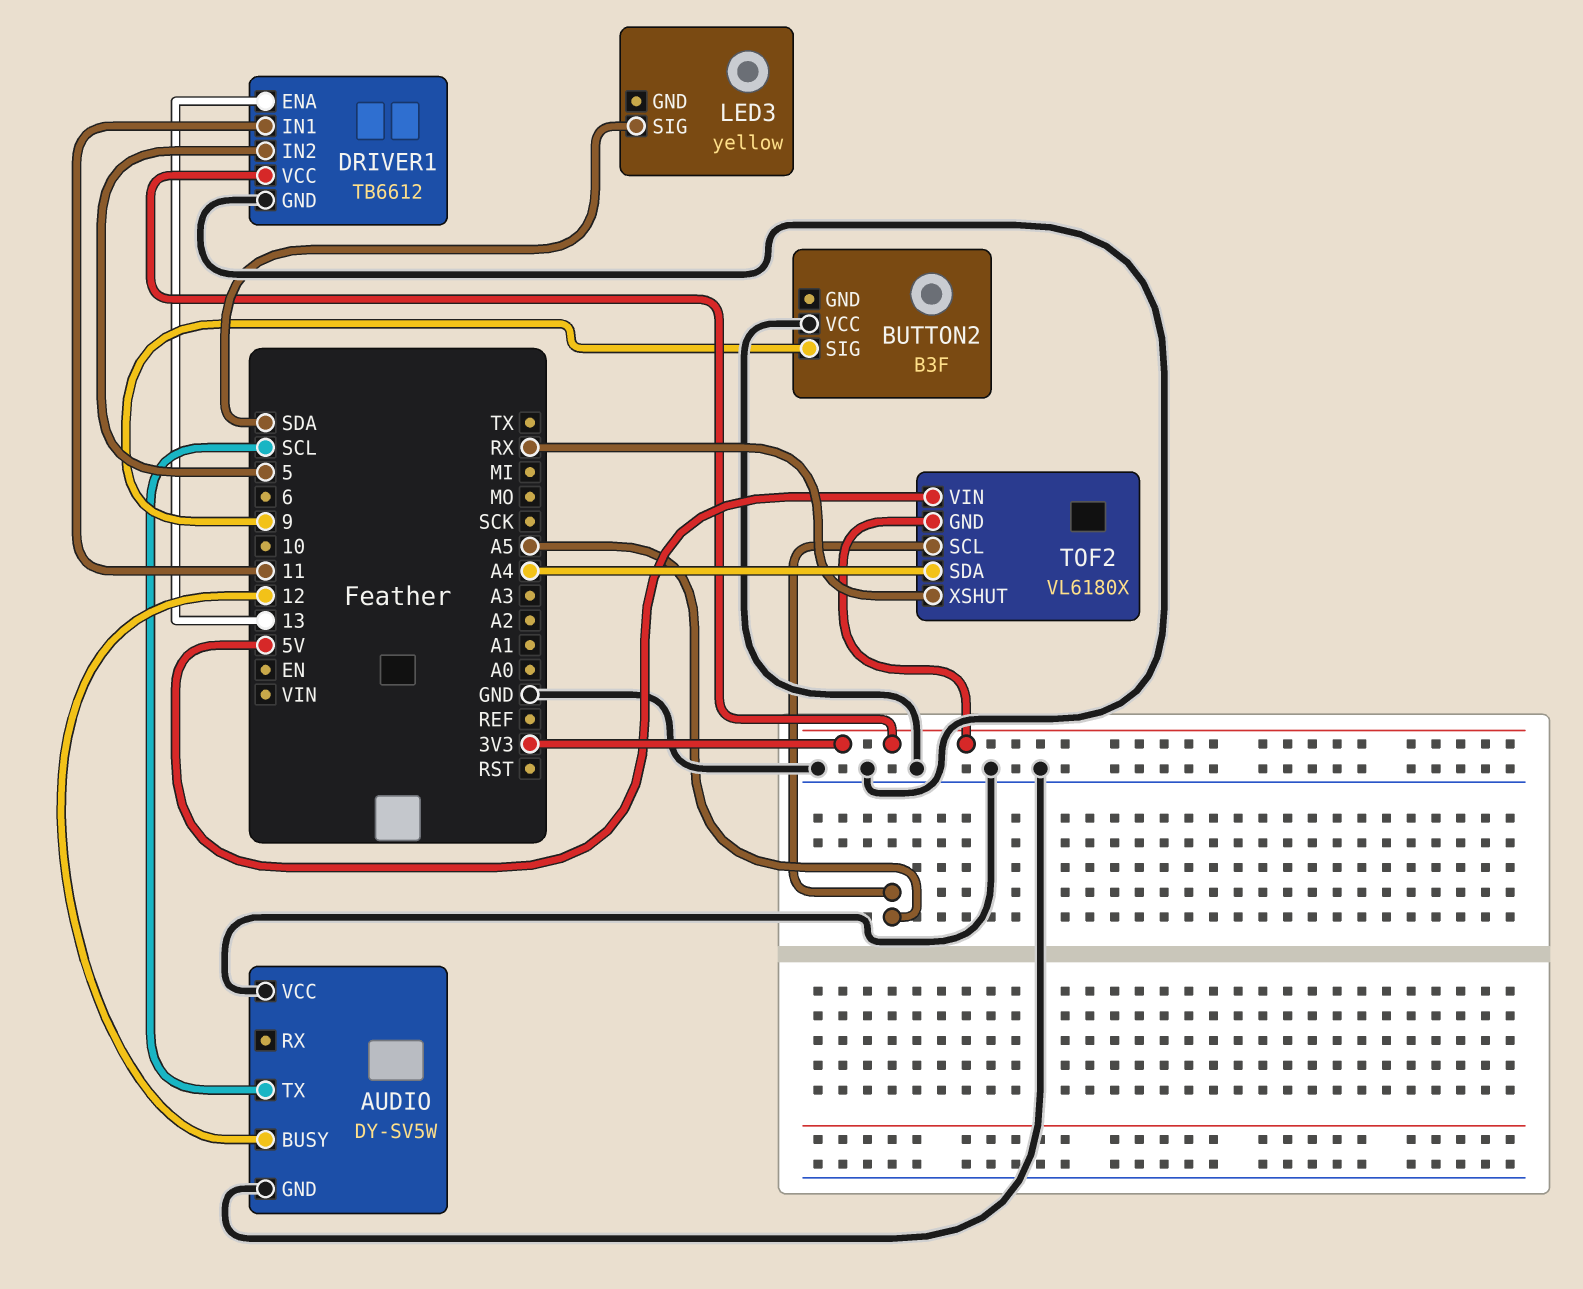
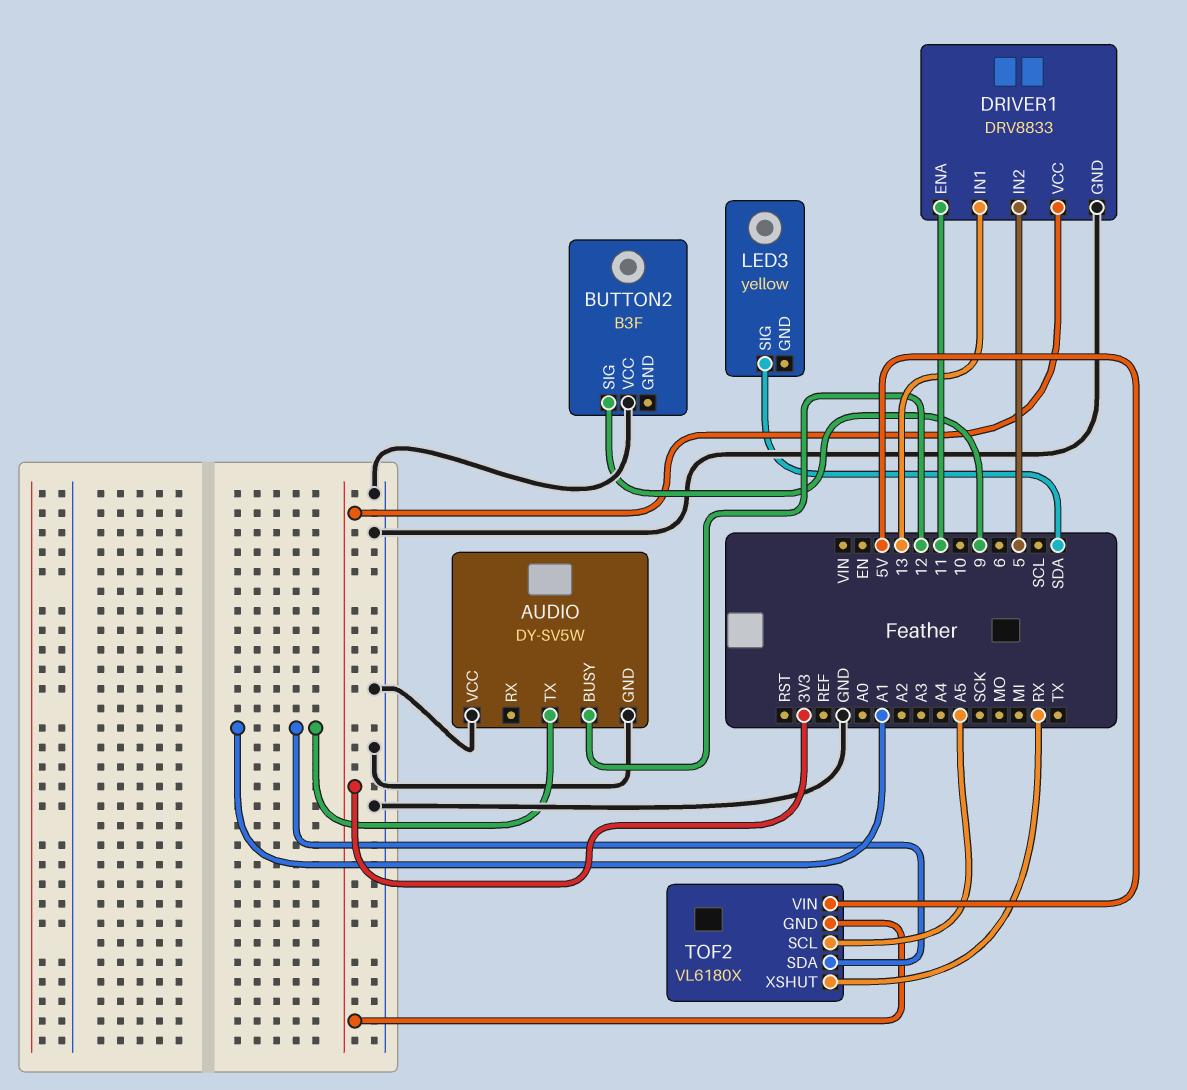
AUDIO pin TX: SCL -> A1
DRIVER1: TB6612 -> DRV8833
DRIVER1 pin ENA: 13 -> 11
DRIVER1 pin IN1: 11 -> 13
TOF2 pin SDA: A4 -> A1

